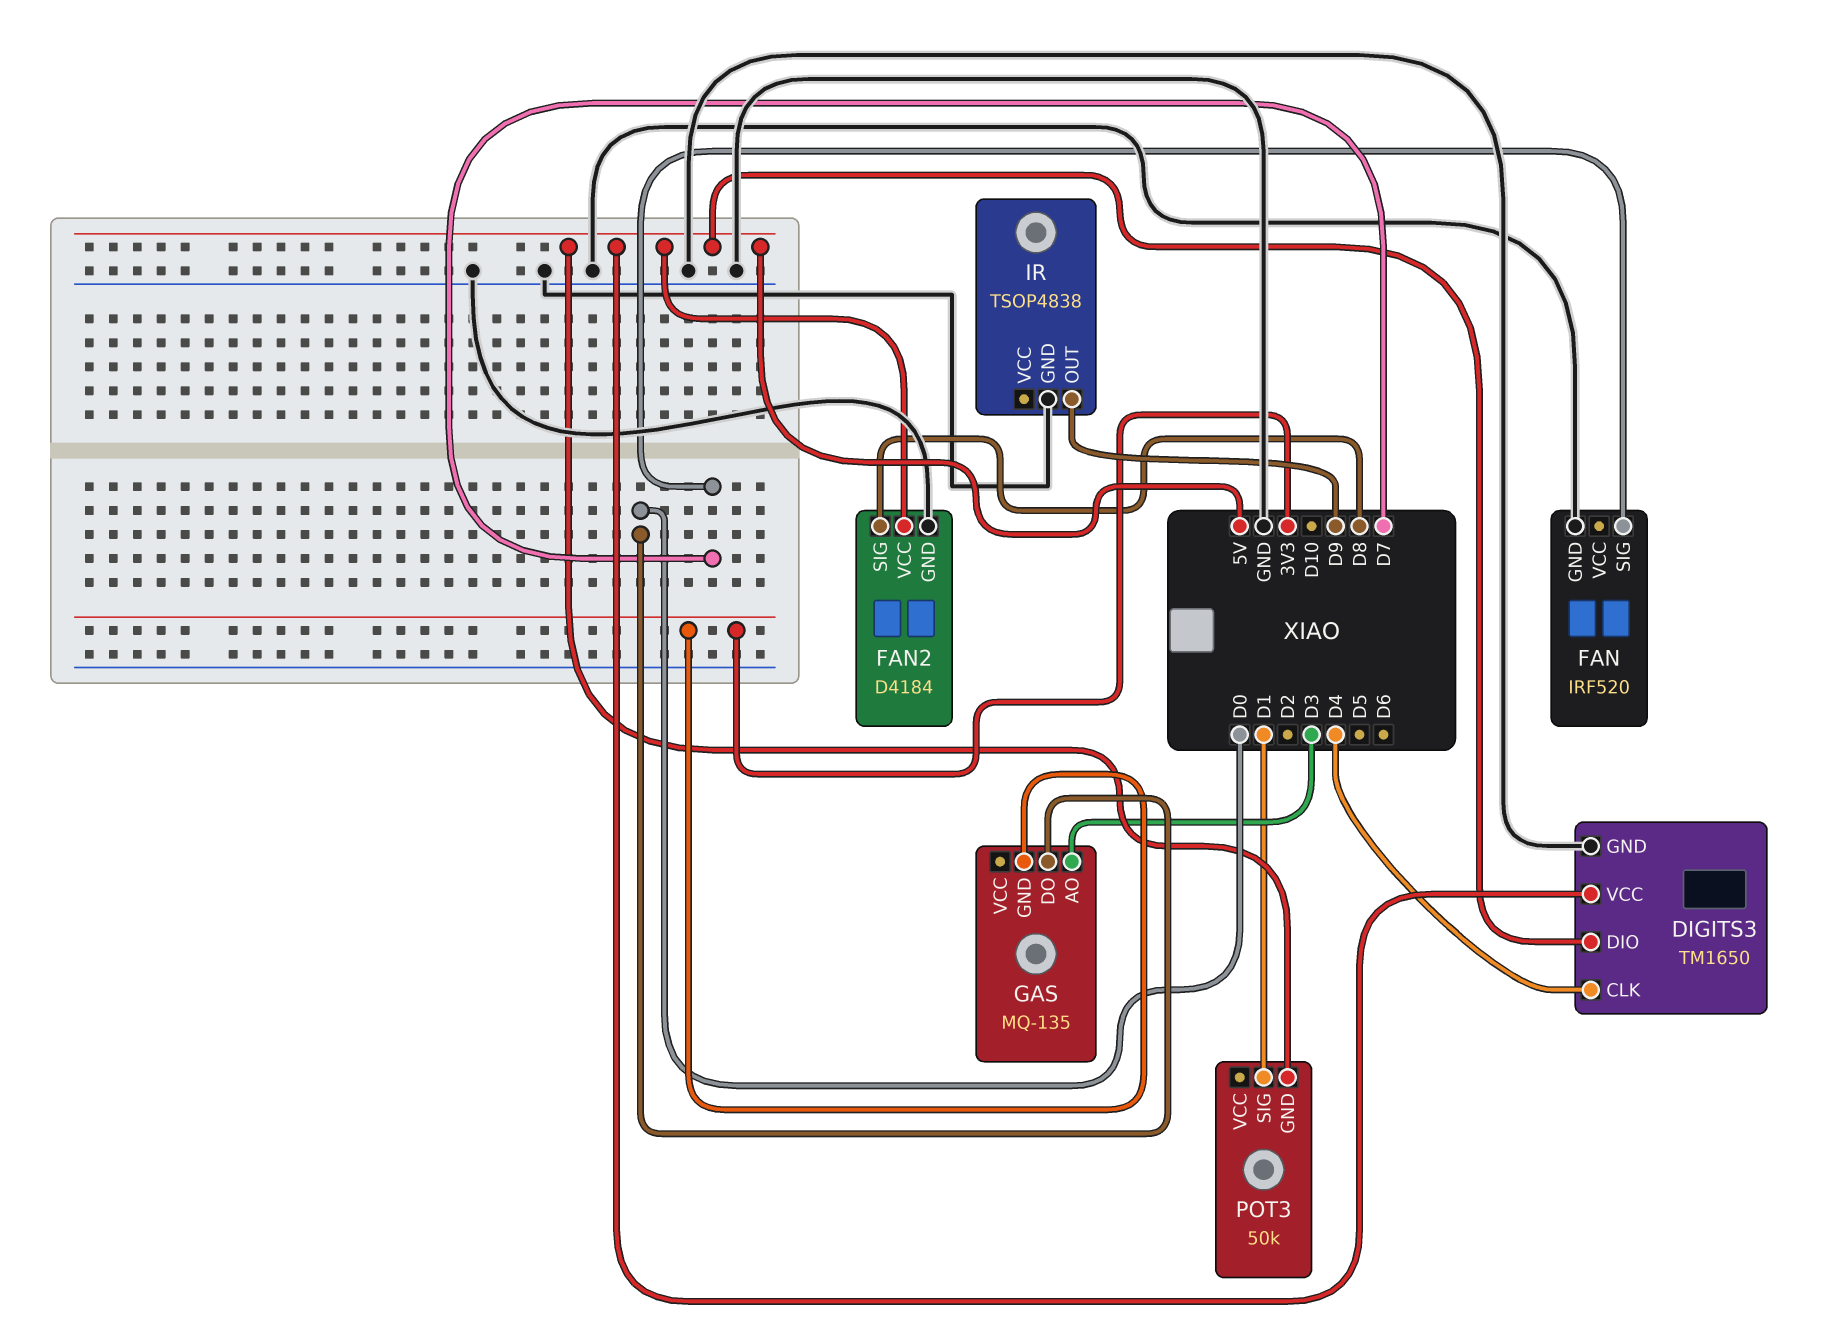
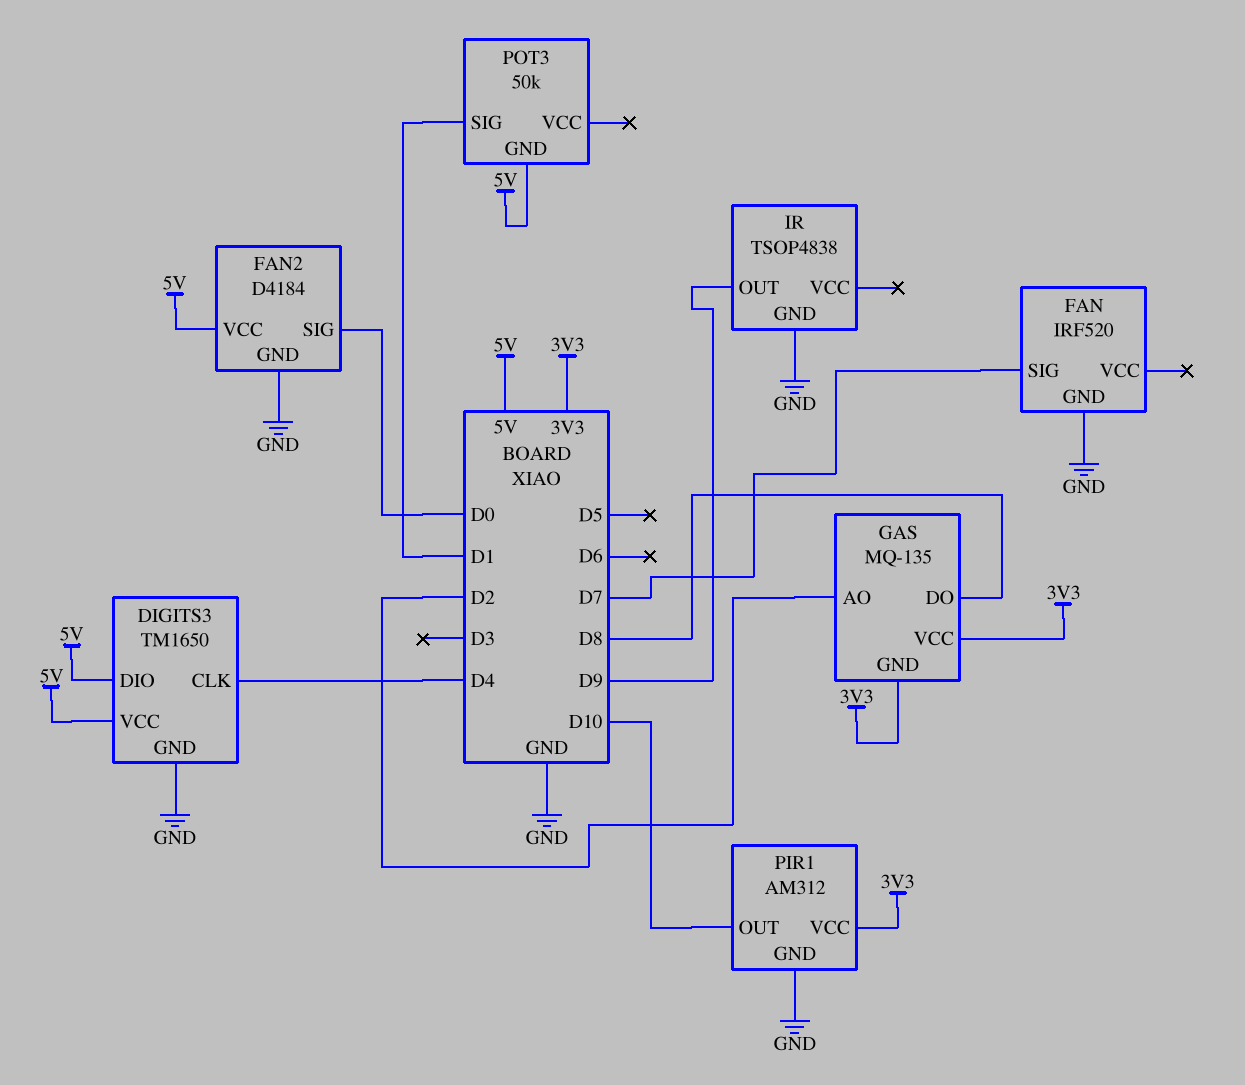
FAN2 pin SIG: D8 -> D0
GAS pin AO: D3 -> D2
GAS pin DO: D0 -> D8
GAS pin VCC: none -> 3V3
PIR1: none -> AM312
PIR1 pin GND: none -> GND
PIR1 pin OUT: none -> D10
PIR1 pin VCC: none -> 3V3

